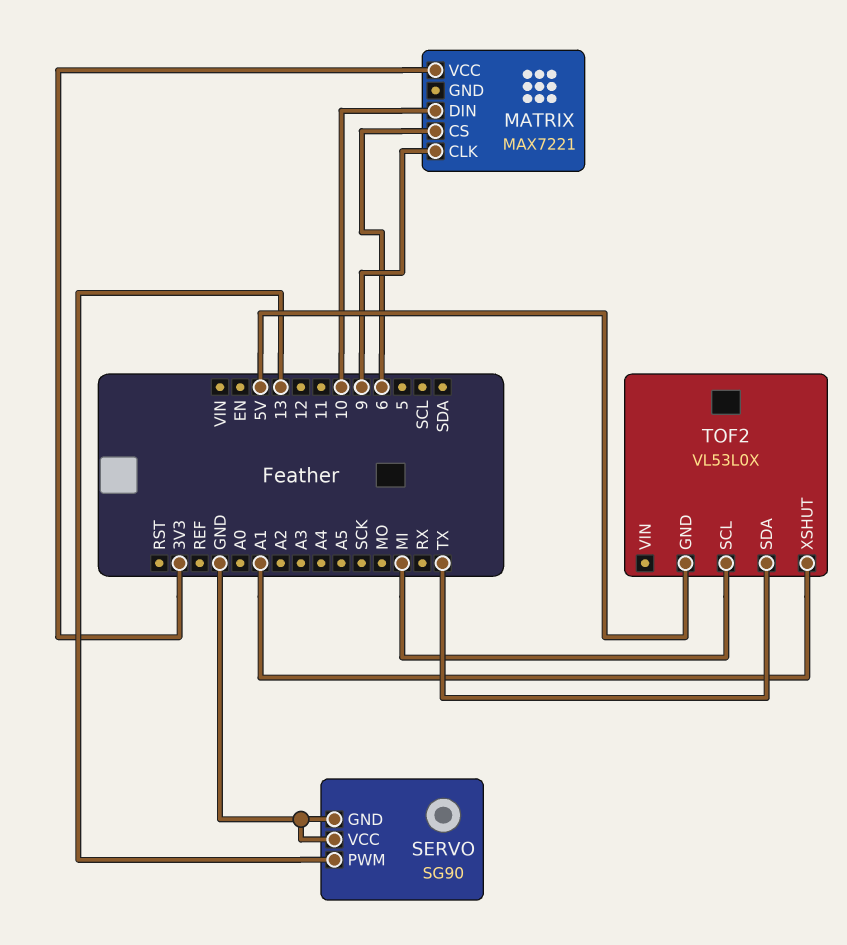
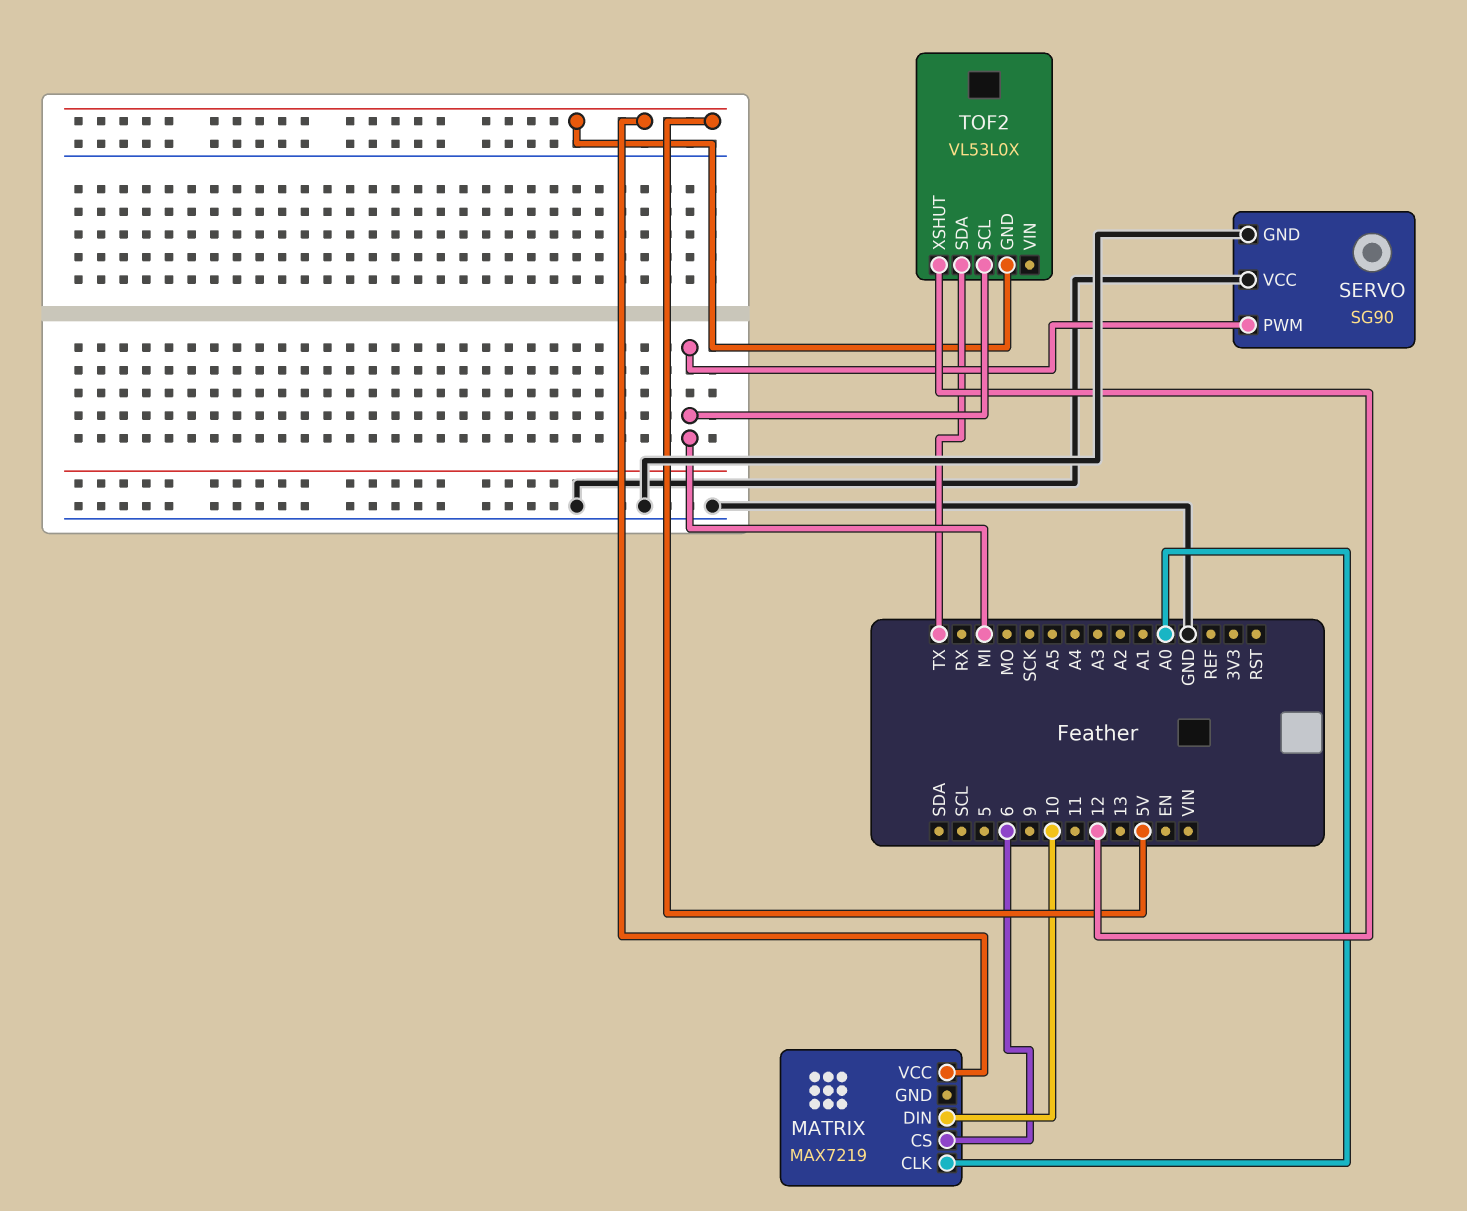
MATRIX: MAX7221 -> MAX7219
MATRIX pin CLK: 9 -> A0
MATRIX pin VCC: 3V3 -> 5V
SERVO pin PWM: 13 -> MI
TOF2 pin XSHUT: A1 -> 12

